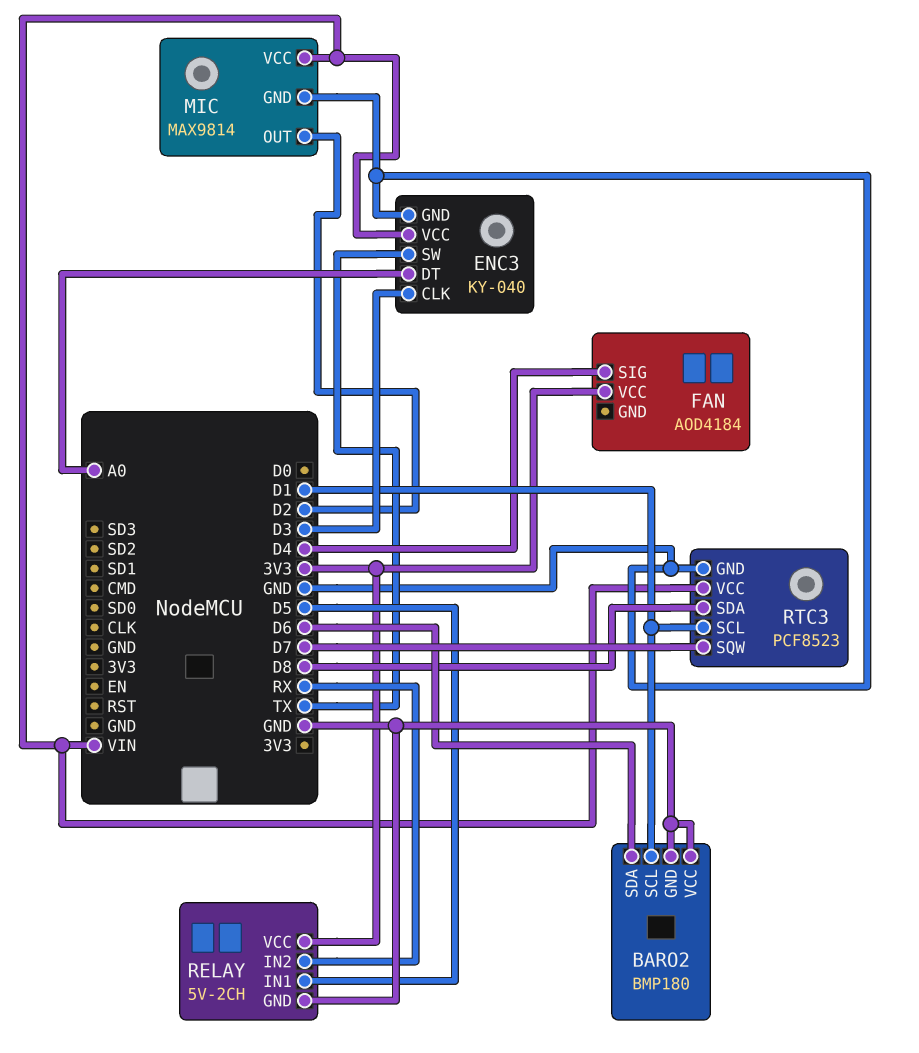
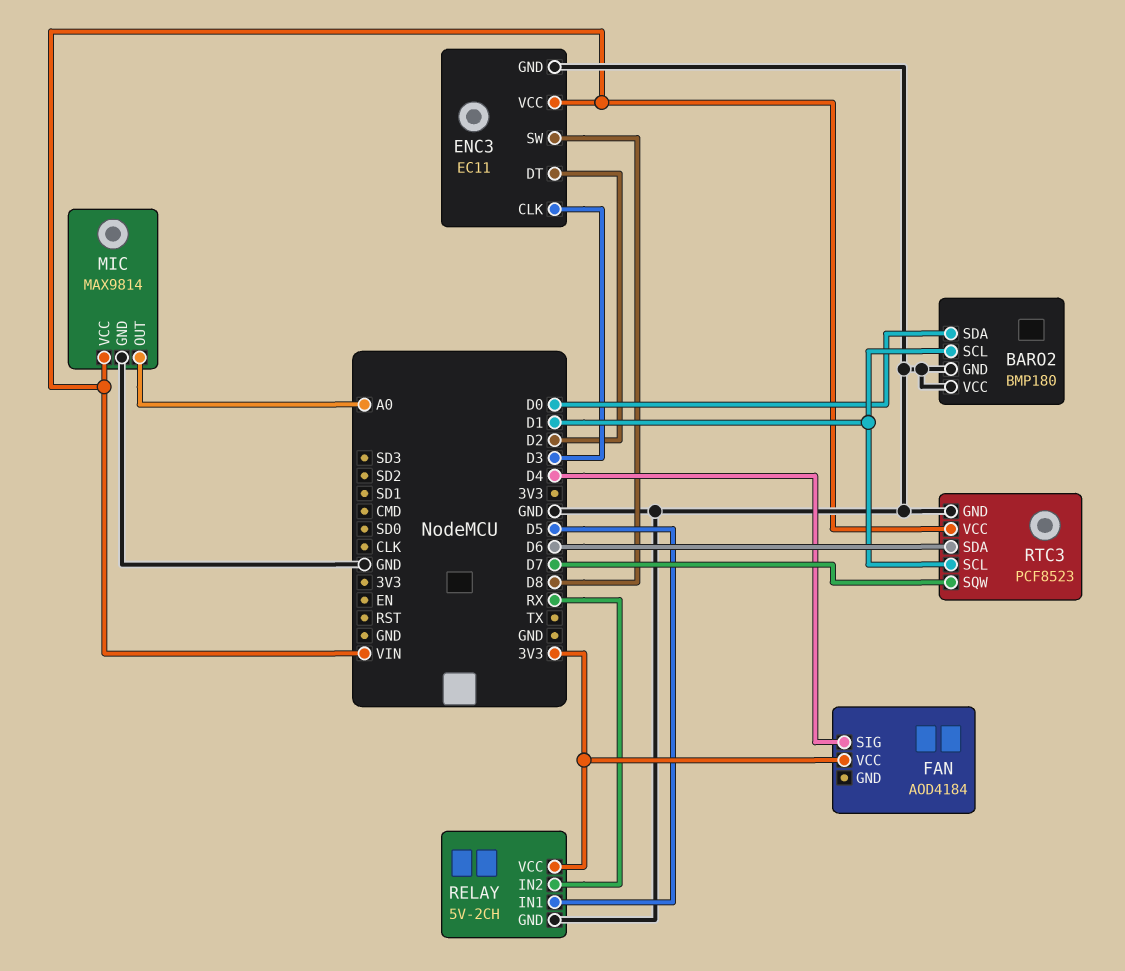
BARO2 pin SDA: D6 -> D0
ENC3: KY-040 -> EC11
ENC3 pin DT: A0 -> D2
ENC3 pin SW: TX -> D8
MIC pin OUT: D2 -> A0
RTC3 pin SDA: D8 -> D6

